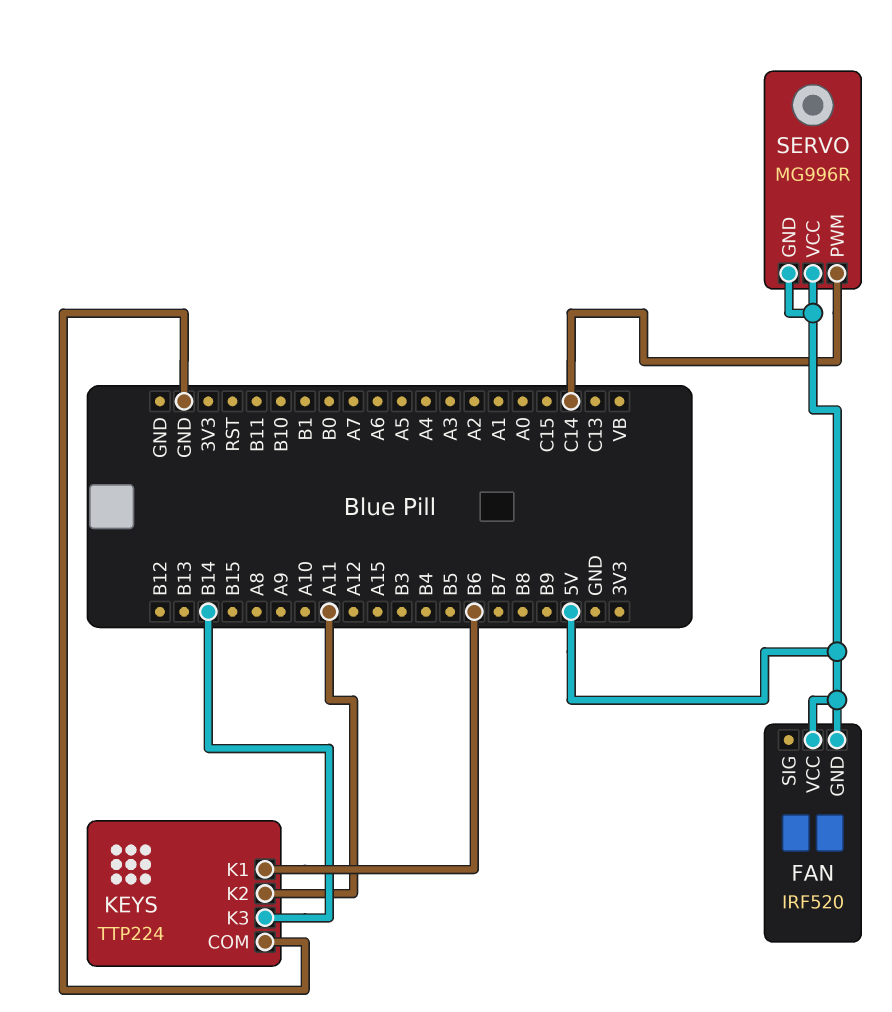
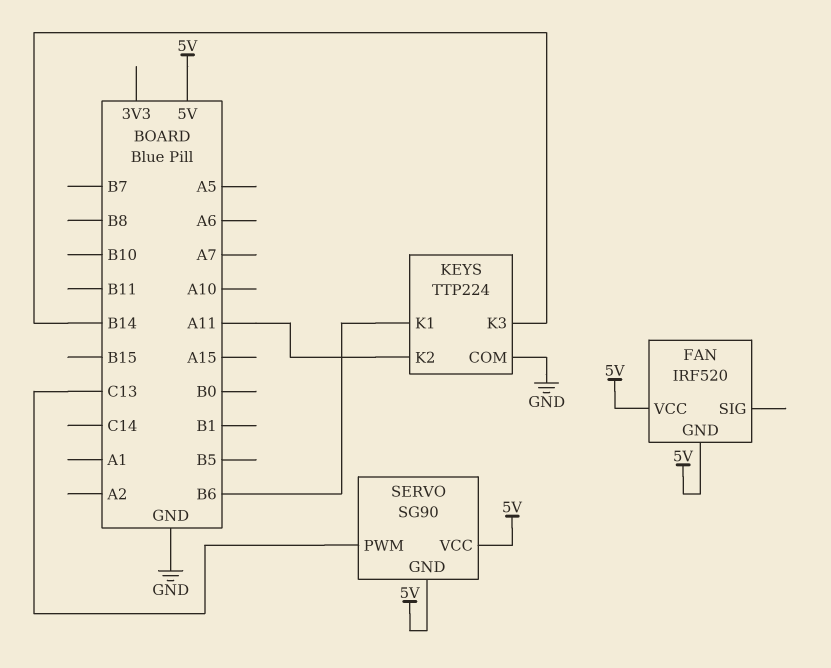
SERVO: MG996R -> SG90
SERVO pin PWM: C14 -> C13

